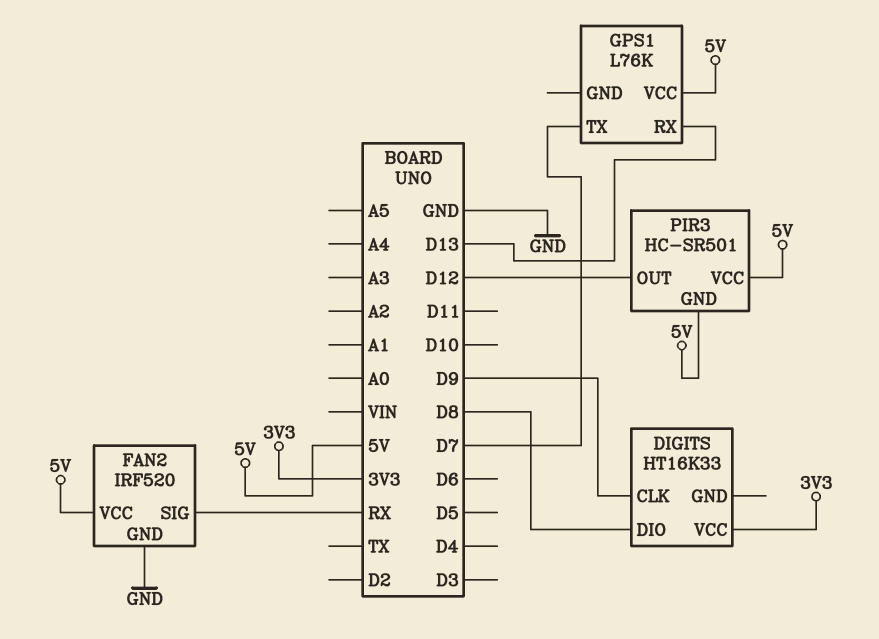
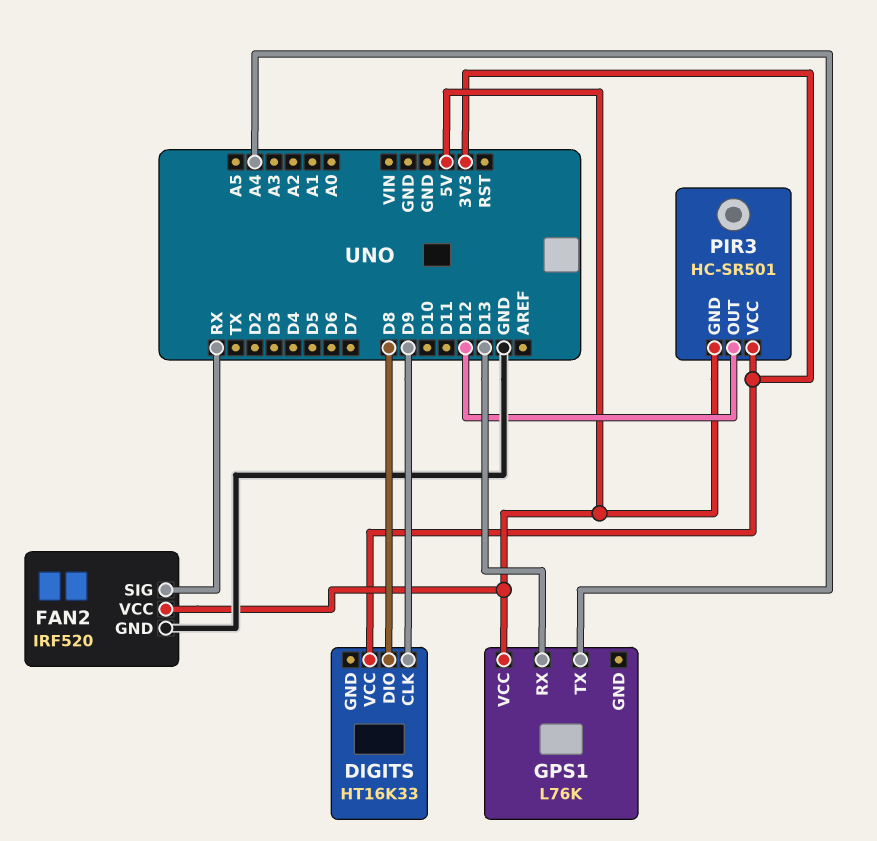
GPS1 pin TX: D7 -> A4
PIR3 pin VCC: 5V -> 3V3

